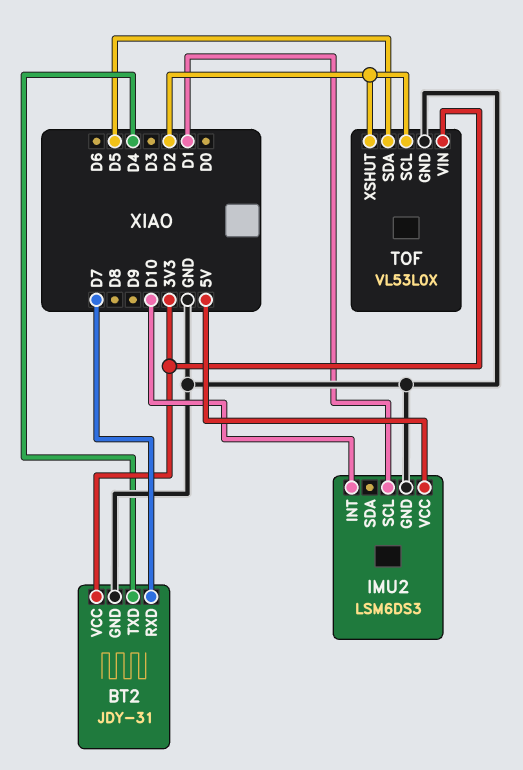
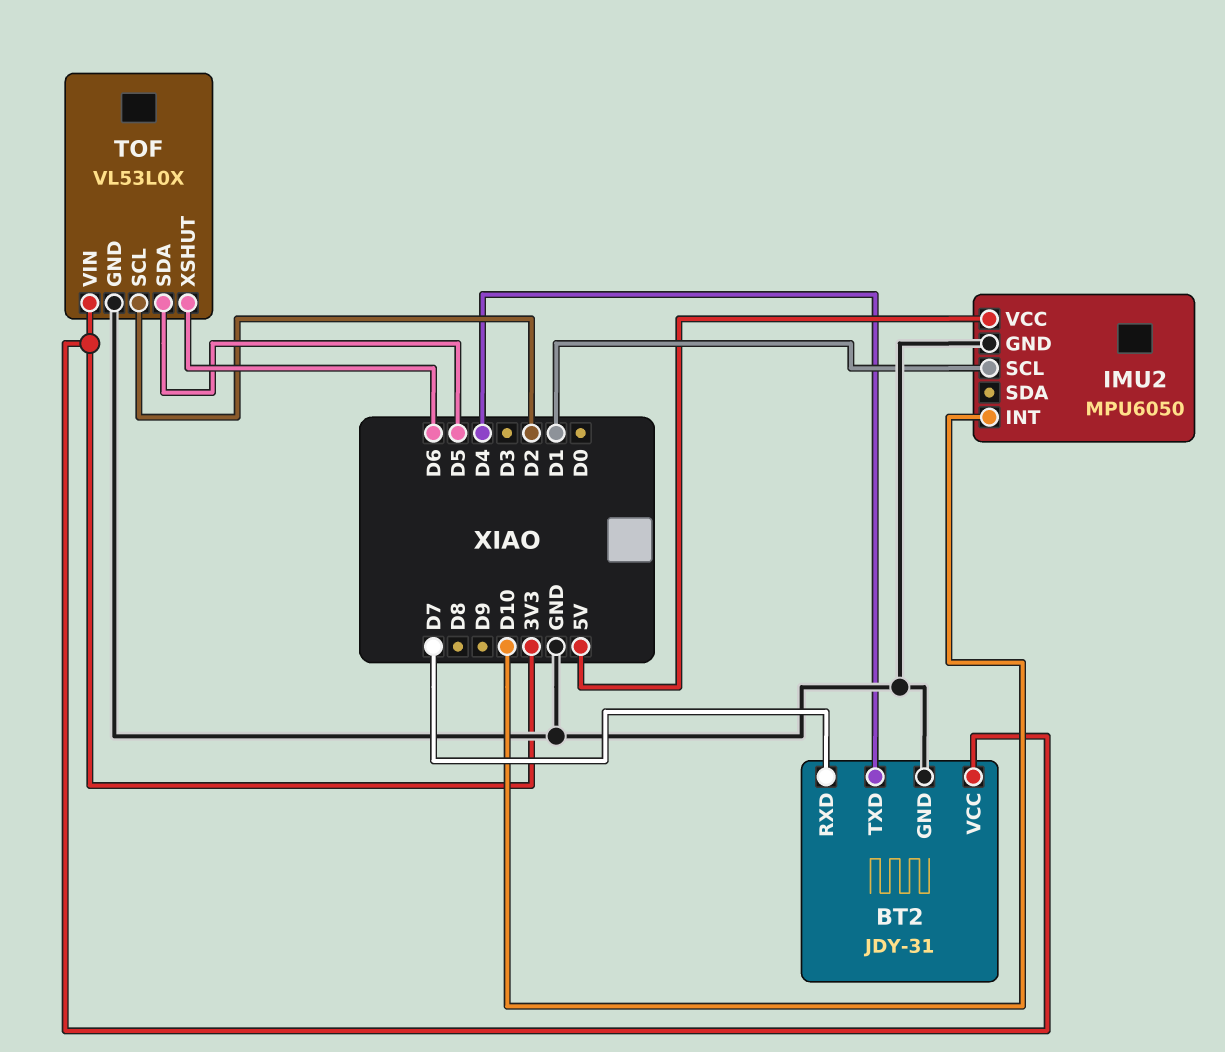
IMU2: LSM6DS3 -> MPU6050
TOF pin XSHUT: D2 -> D6

